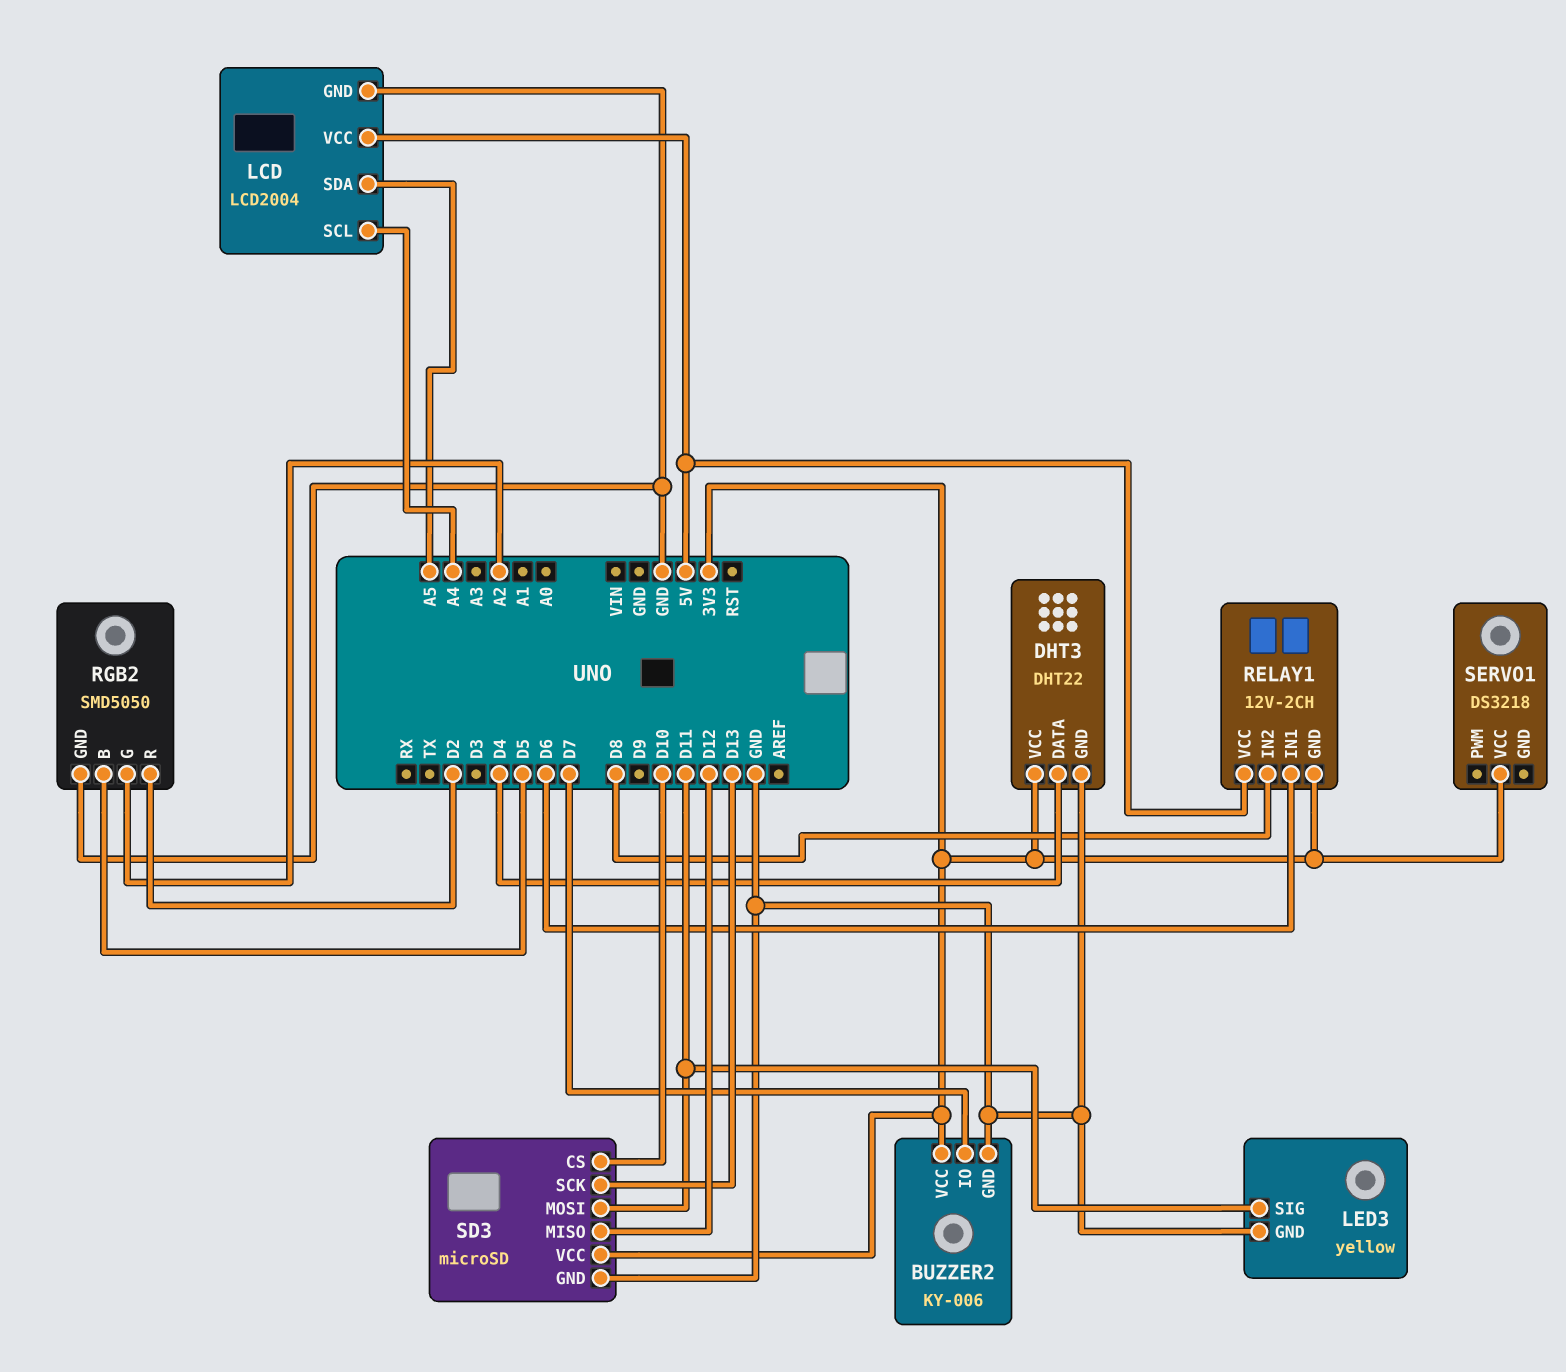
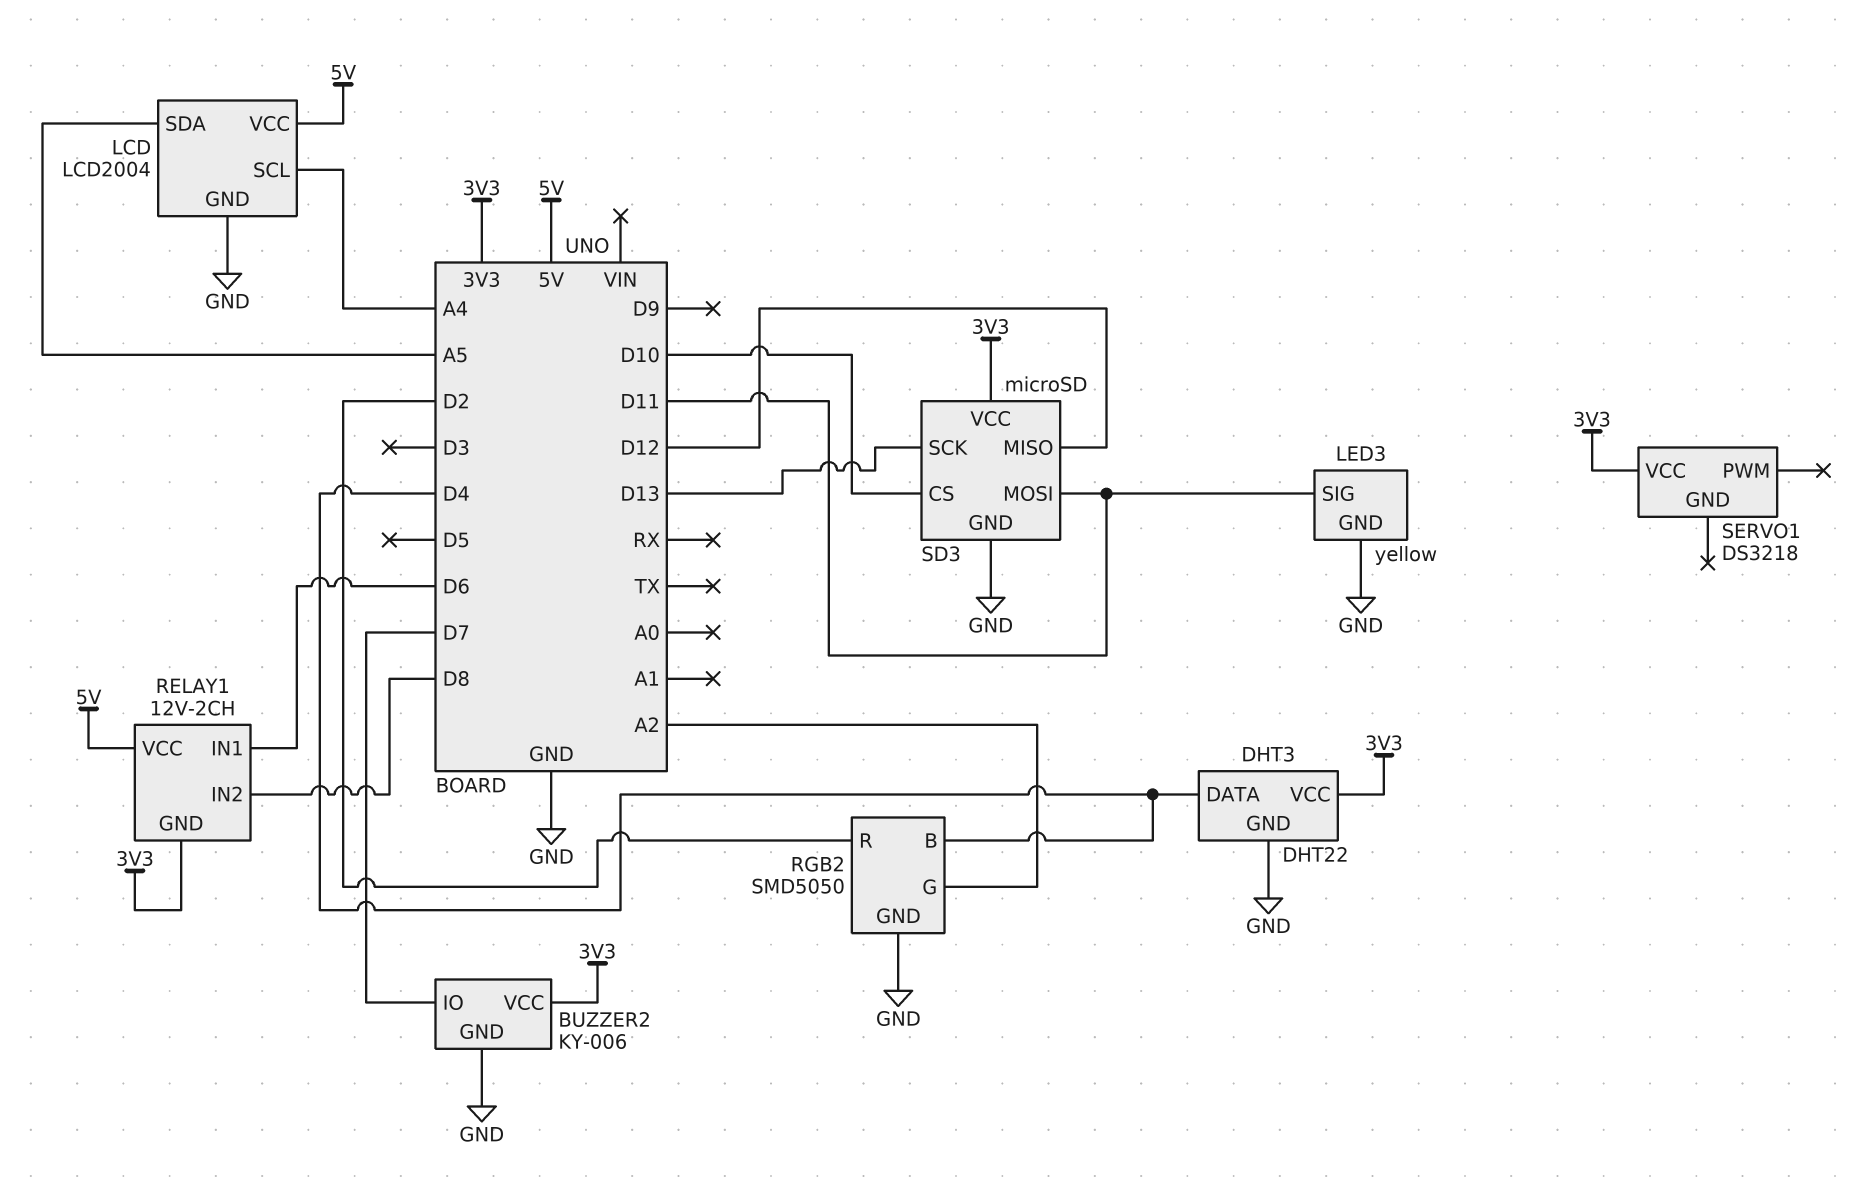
RGB2 pin B: D5 -> D4

